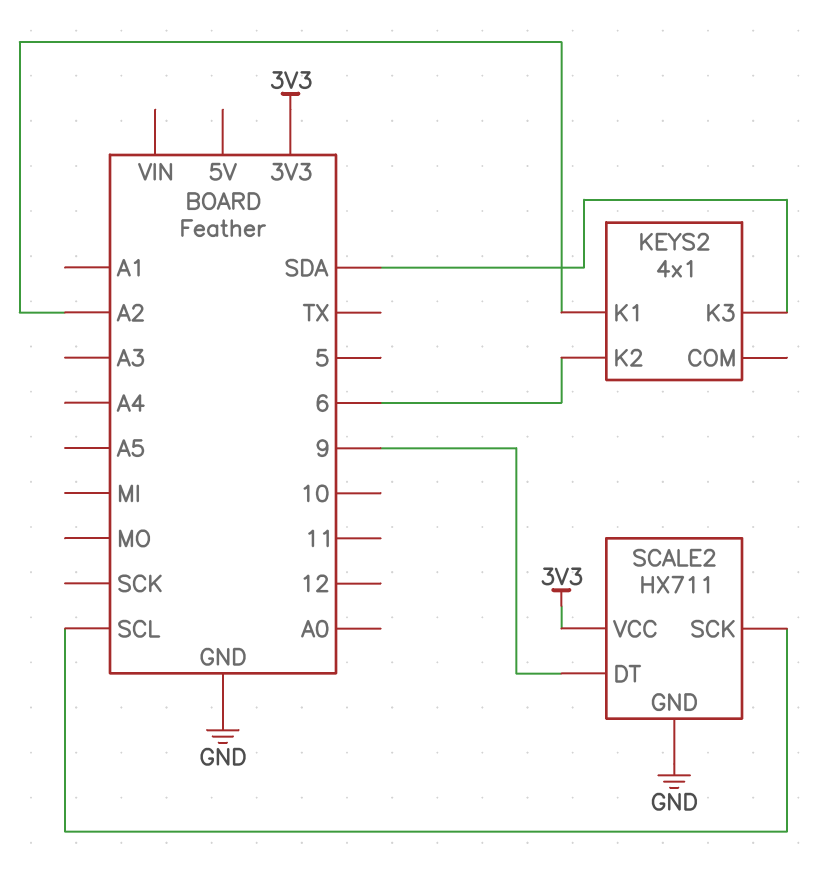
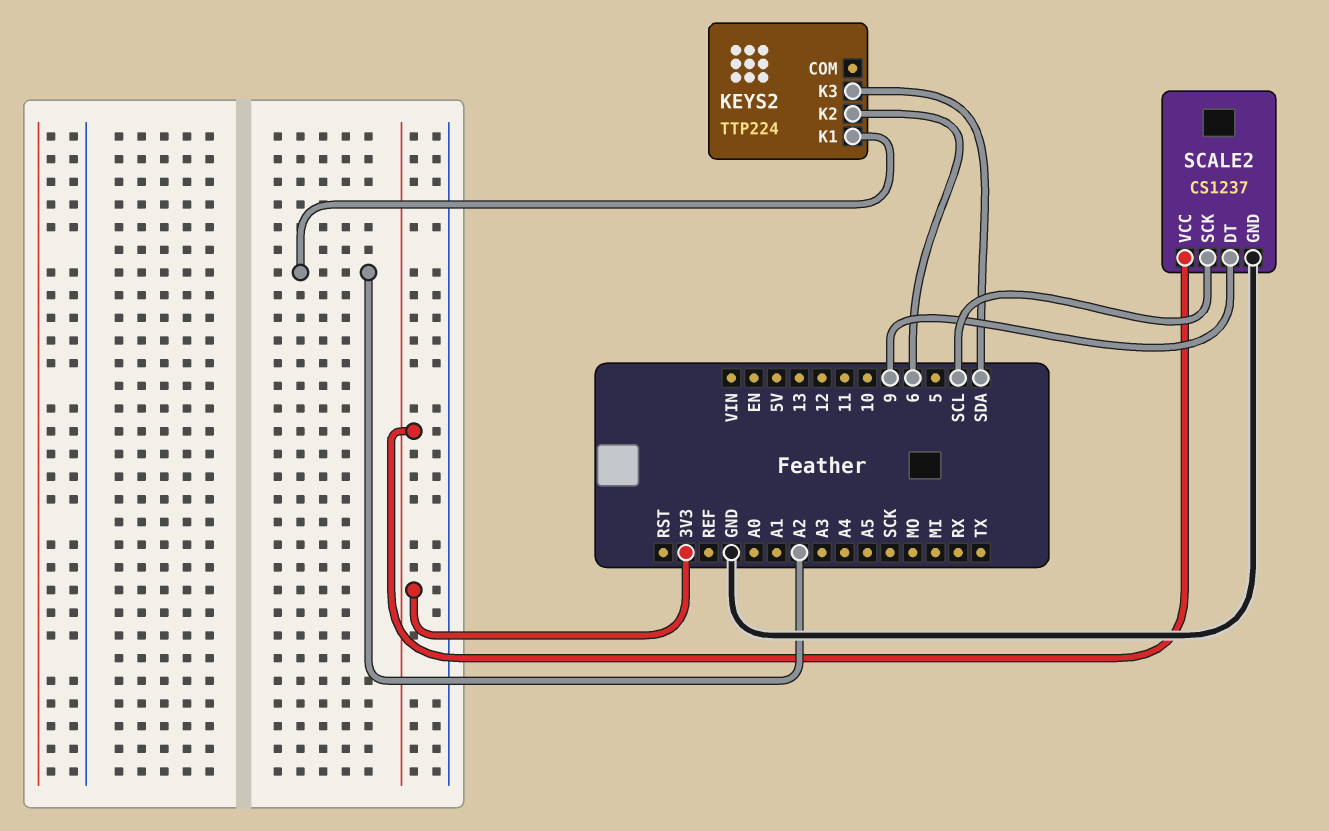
KEYS2: 4x1 -> TTP224
SCALE2: HX711 -> CS1237

